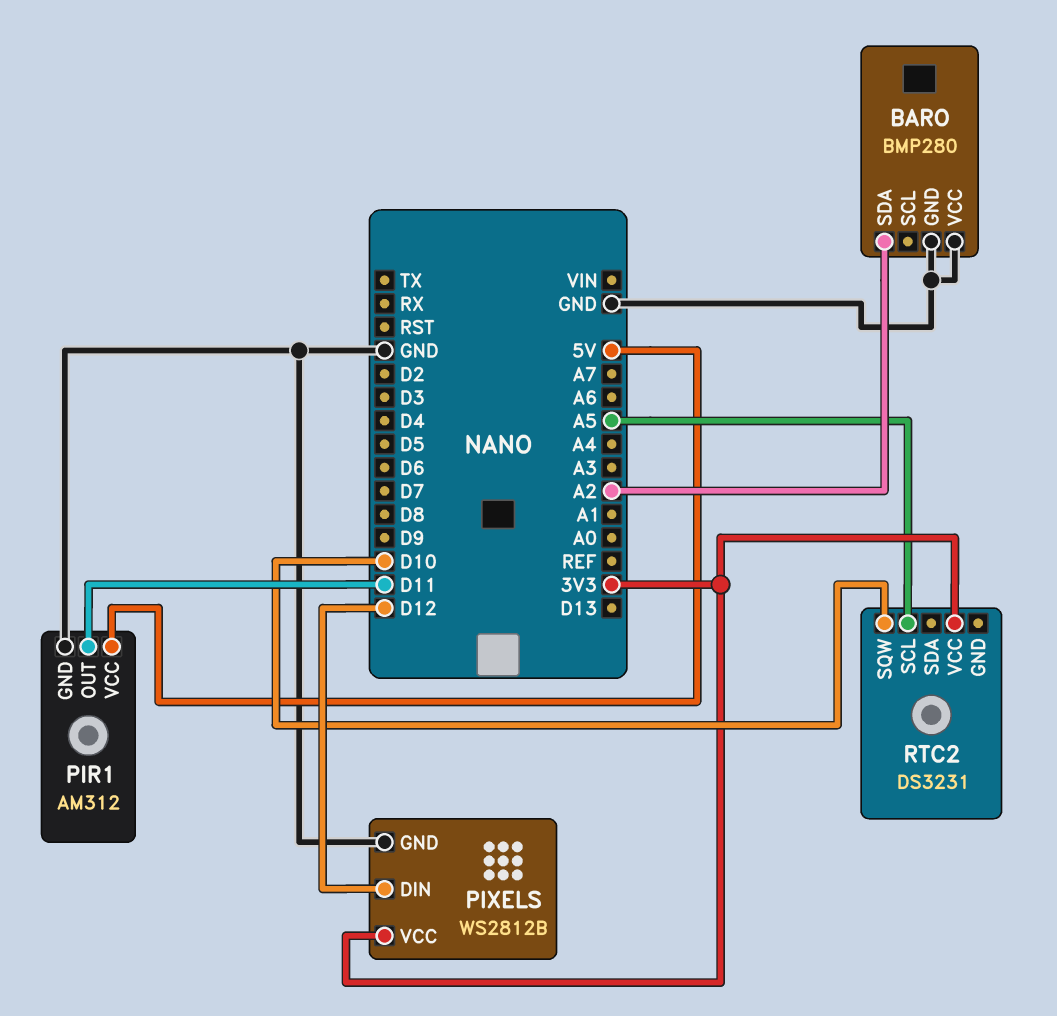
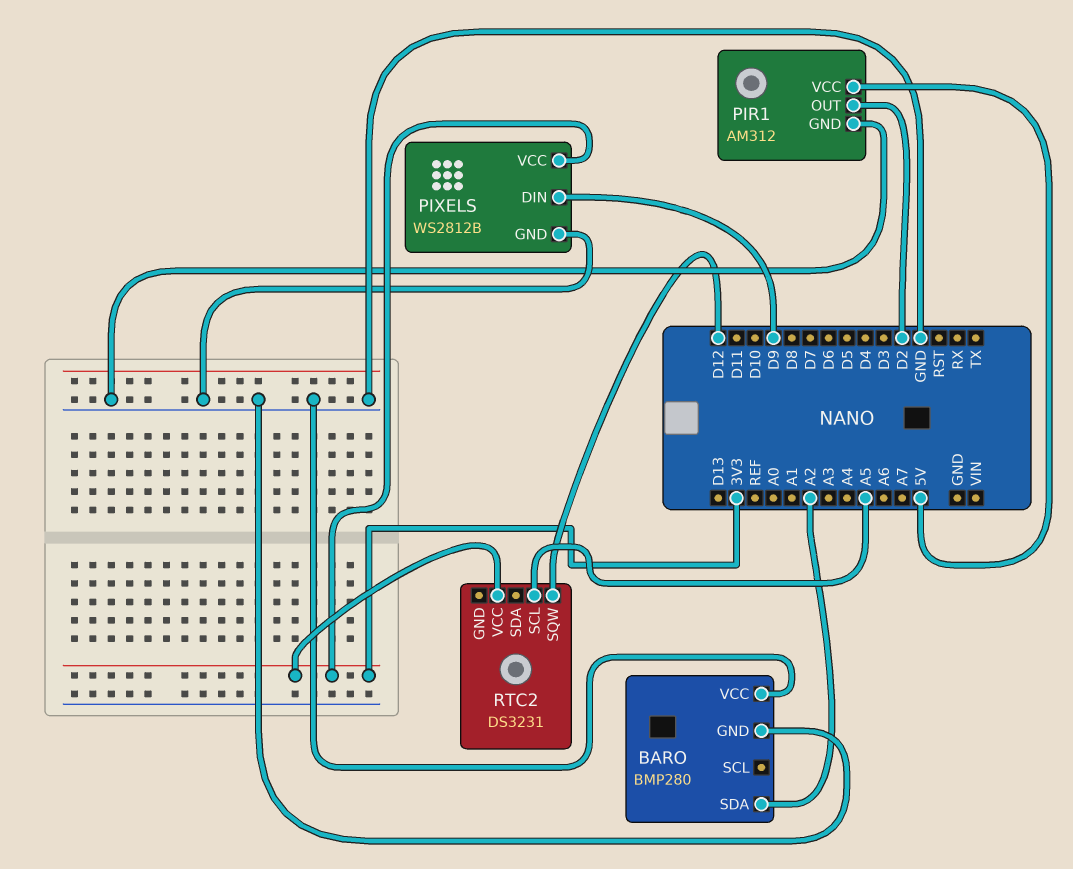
PIR1 pin OUT: D11 -> D2
PIXELS pin DIN: D12 -> D9
RTC2 pin SQW: D10 -> D12

